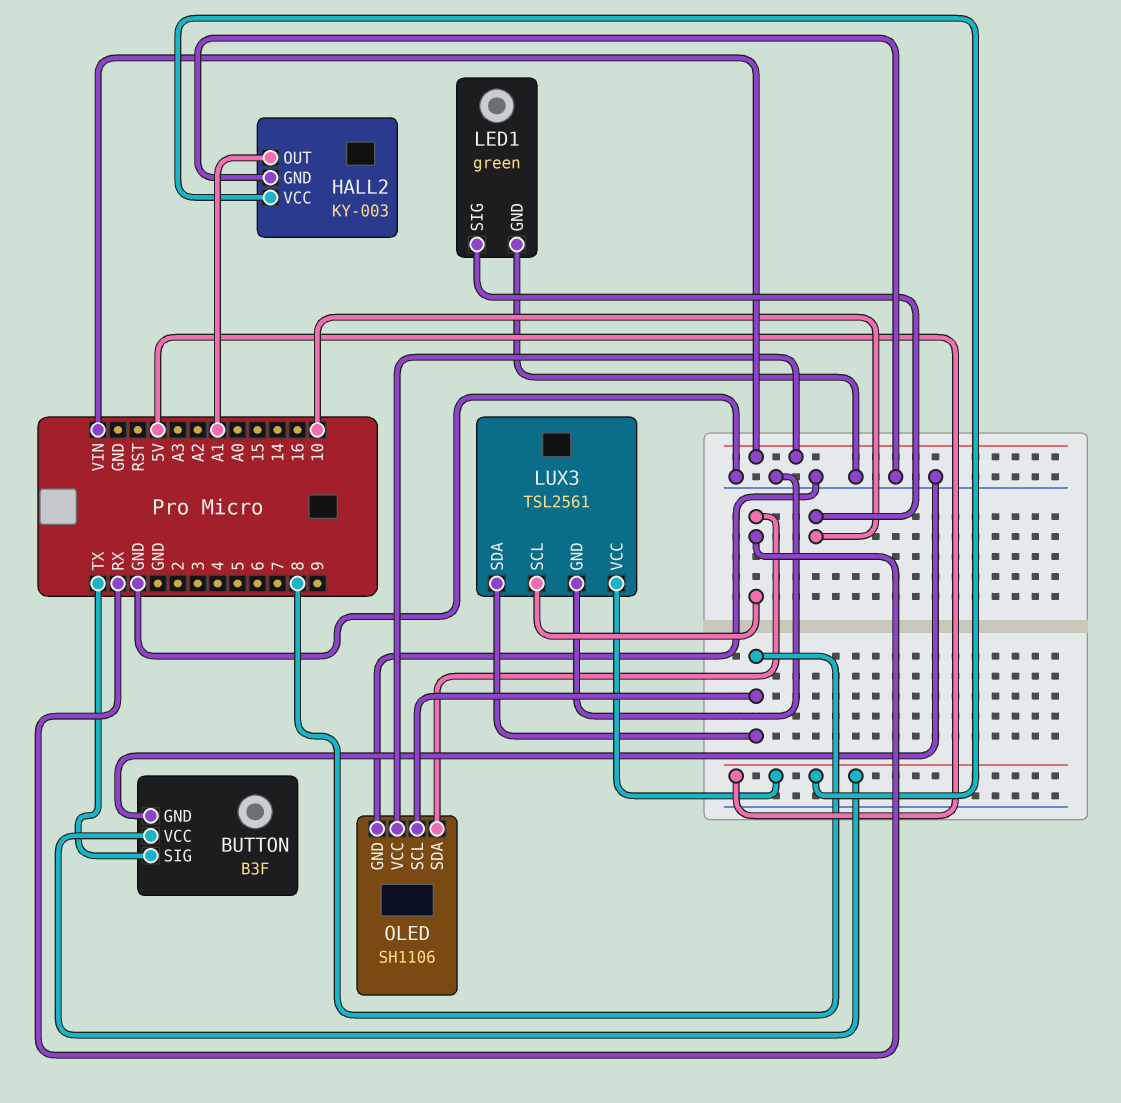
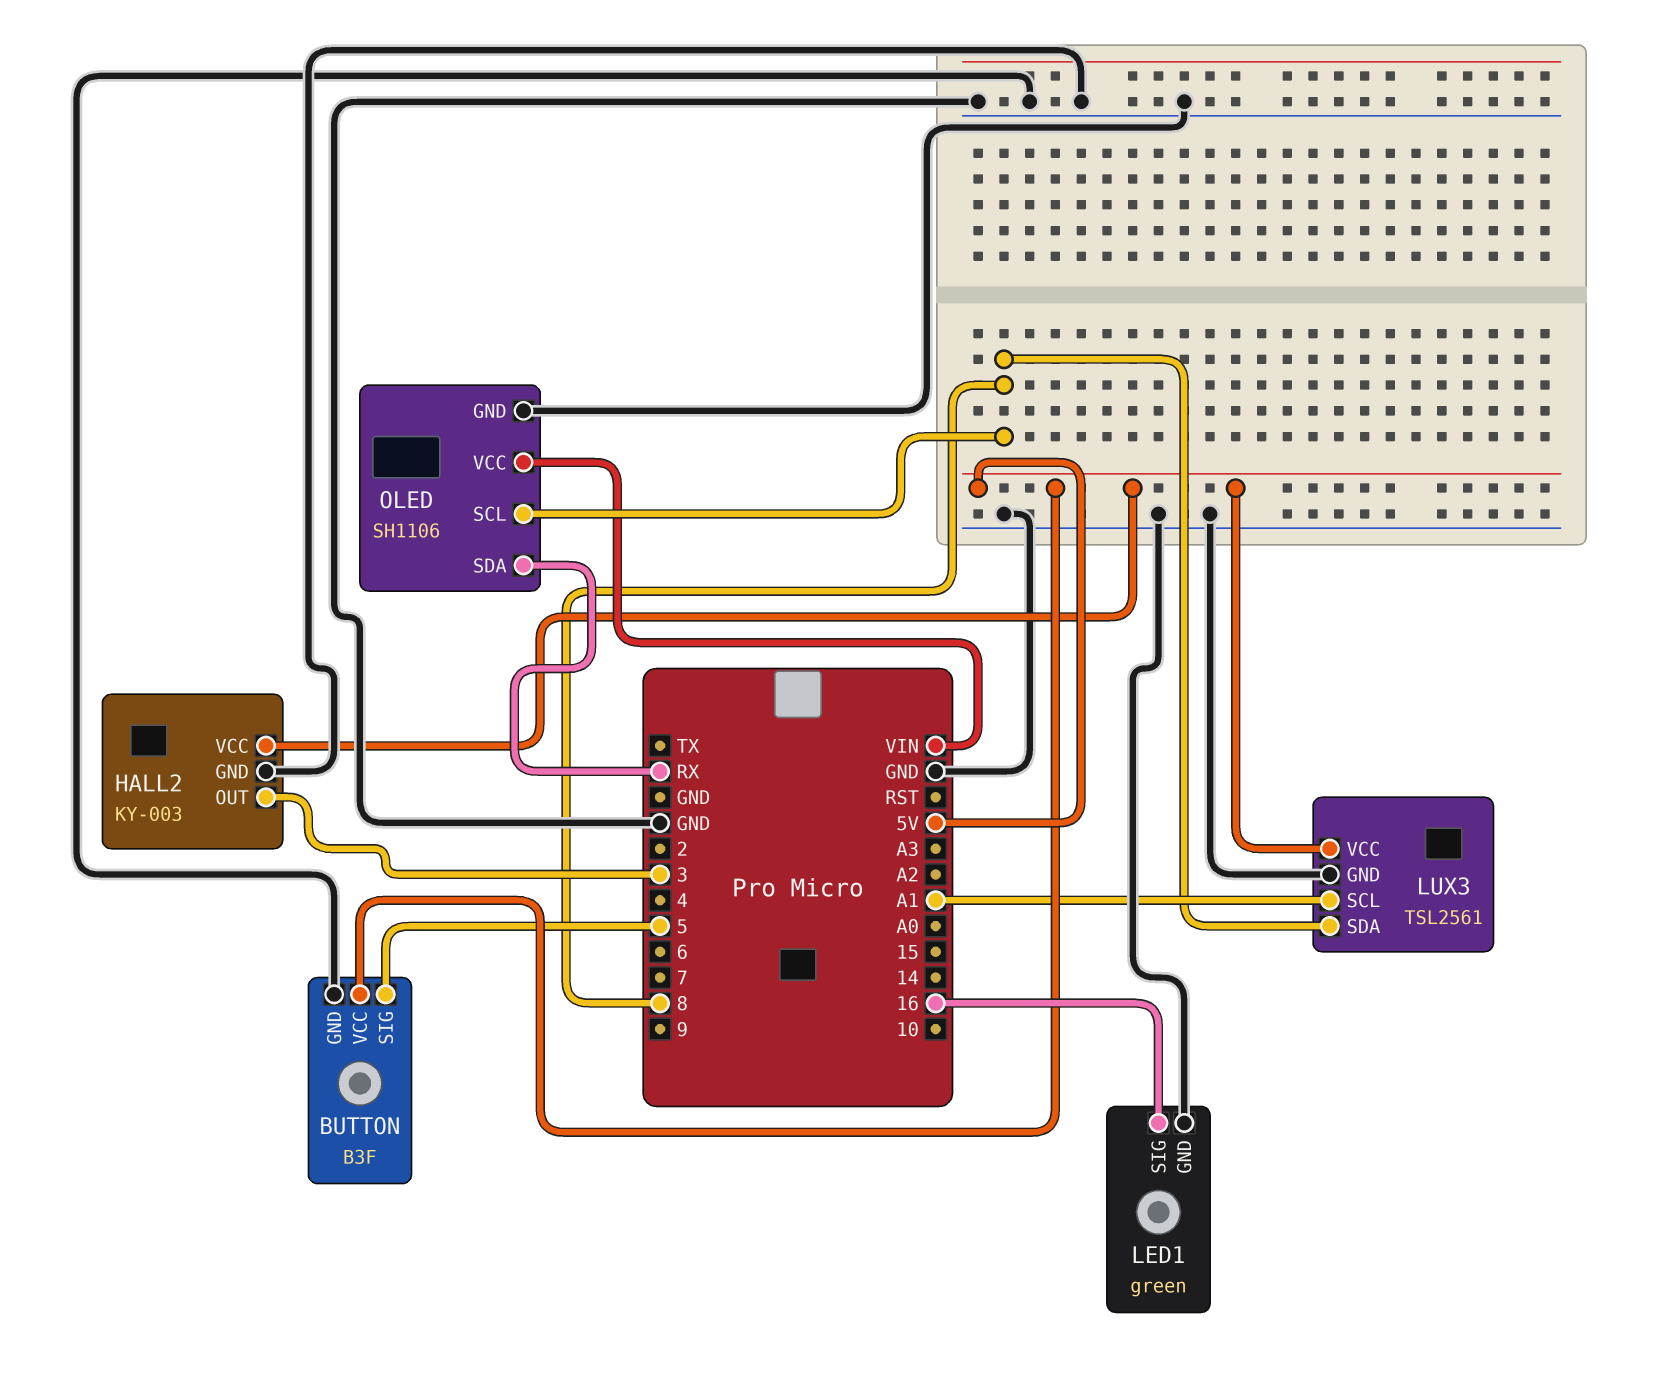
BUTTON pin SIG: TX -> 5
HALL2 pin OUT: A1 -> 3
LED1 pin SIG: 10 -> 16
LUX3 pin SCL: RX -> A1

